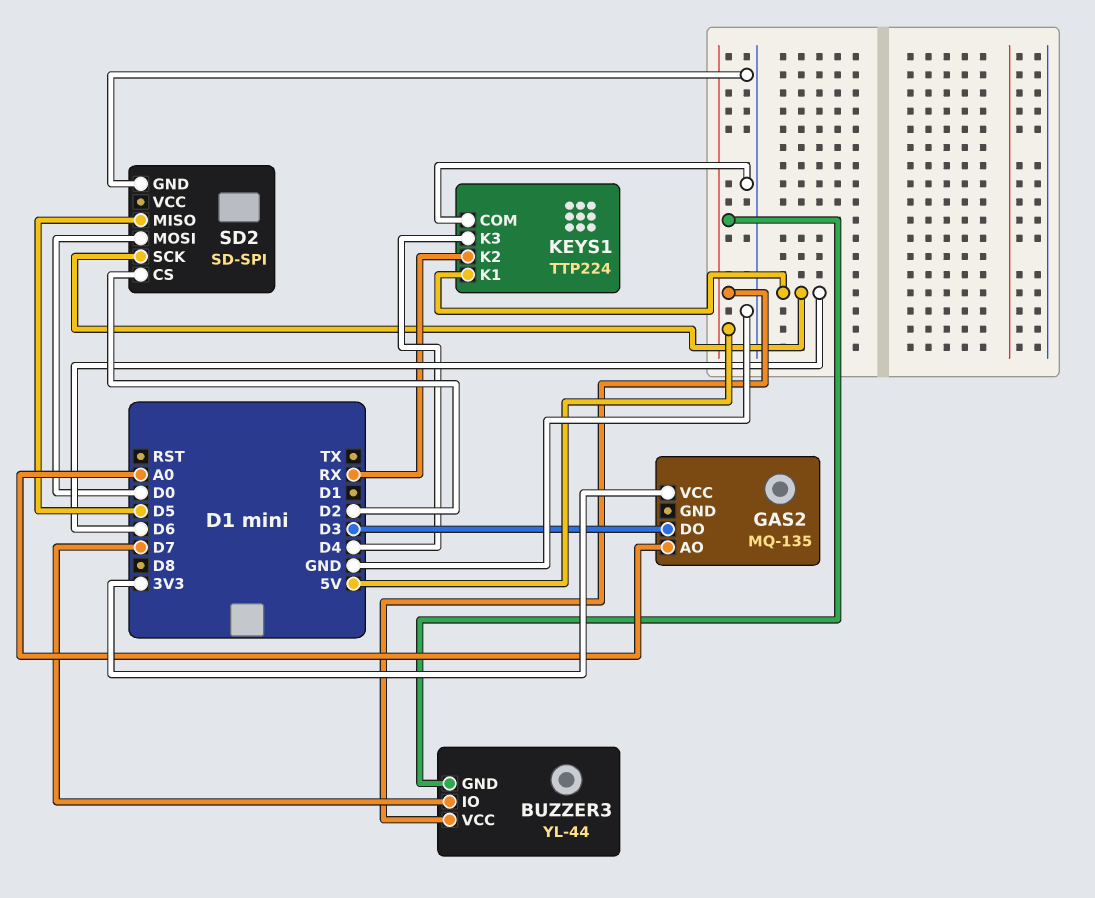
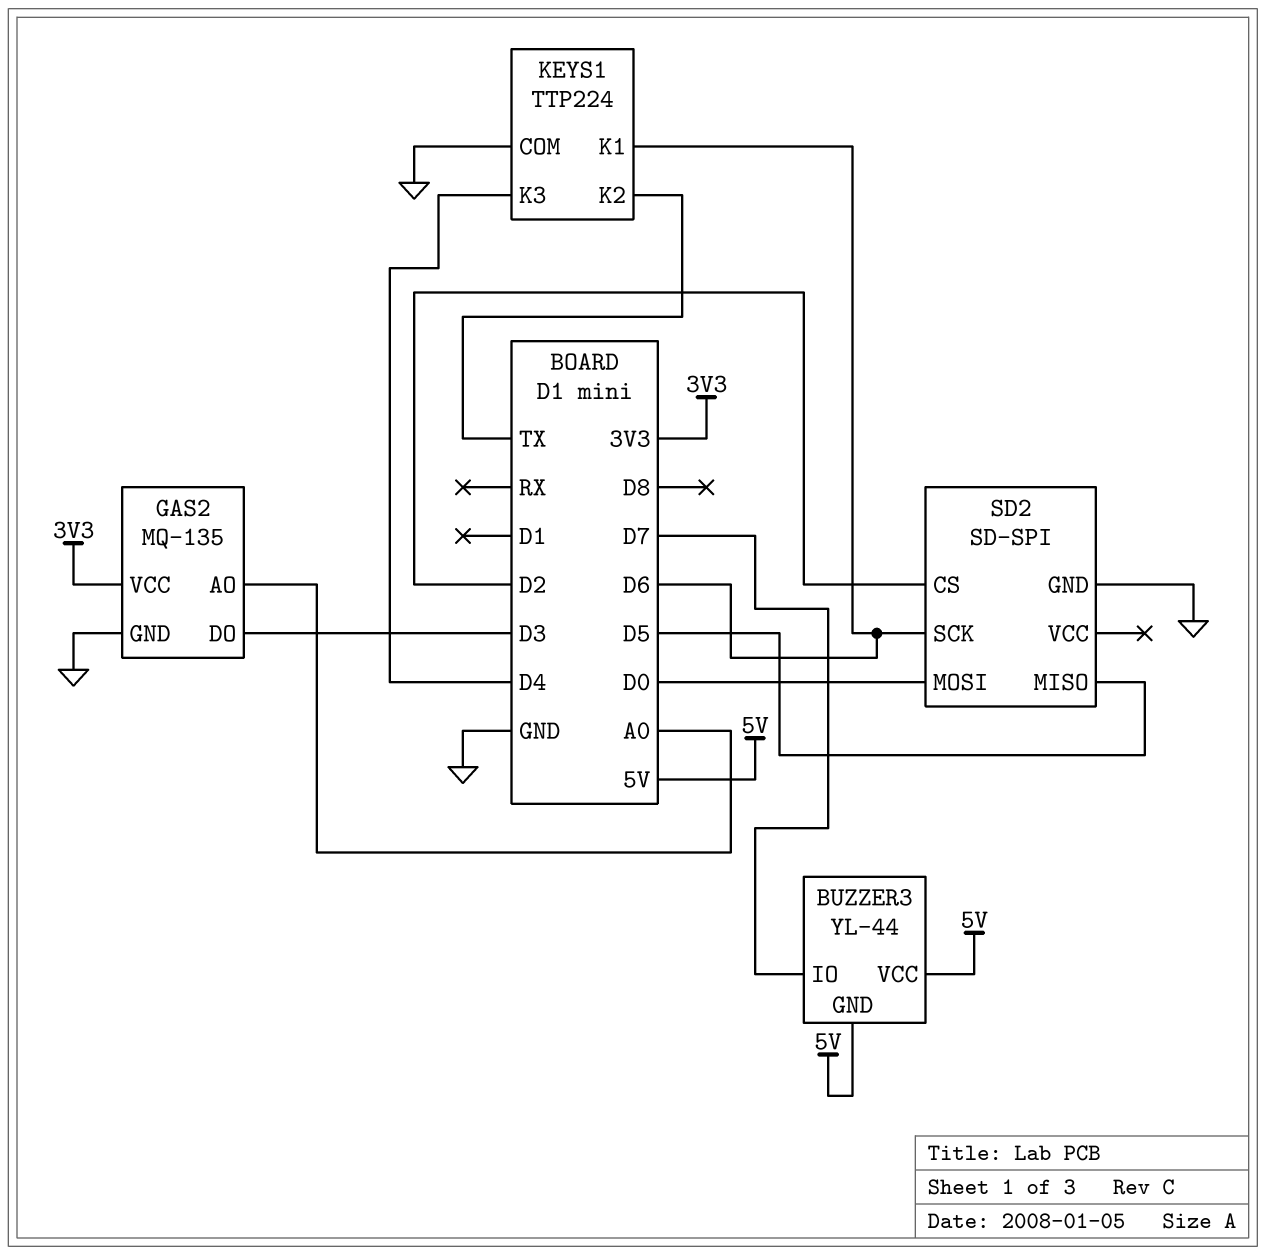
GAS2 pin GND: none -> GND
KEYS1 pin K2: RX -> TX

